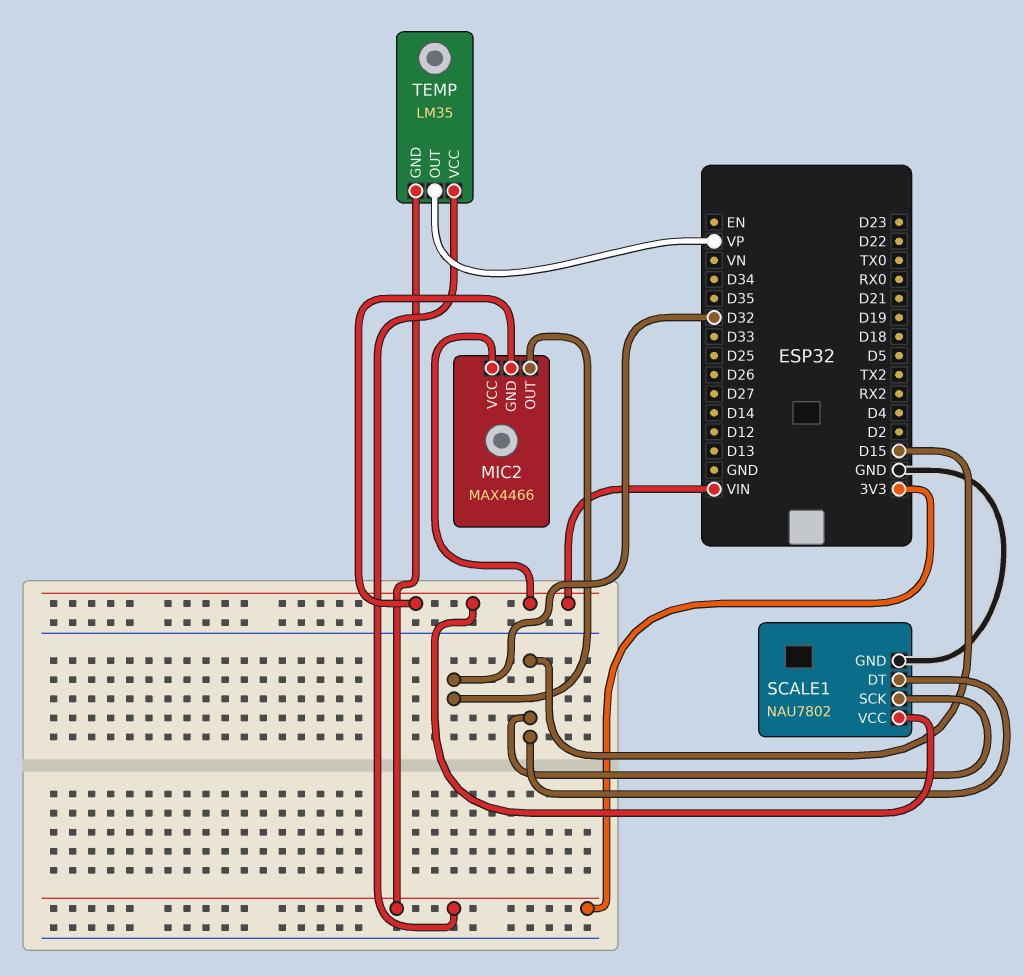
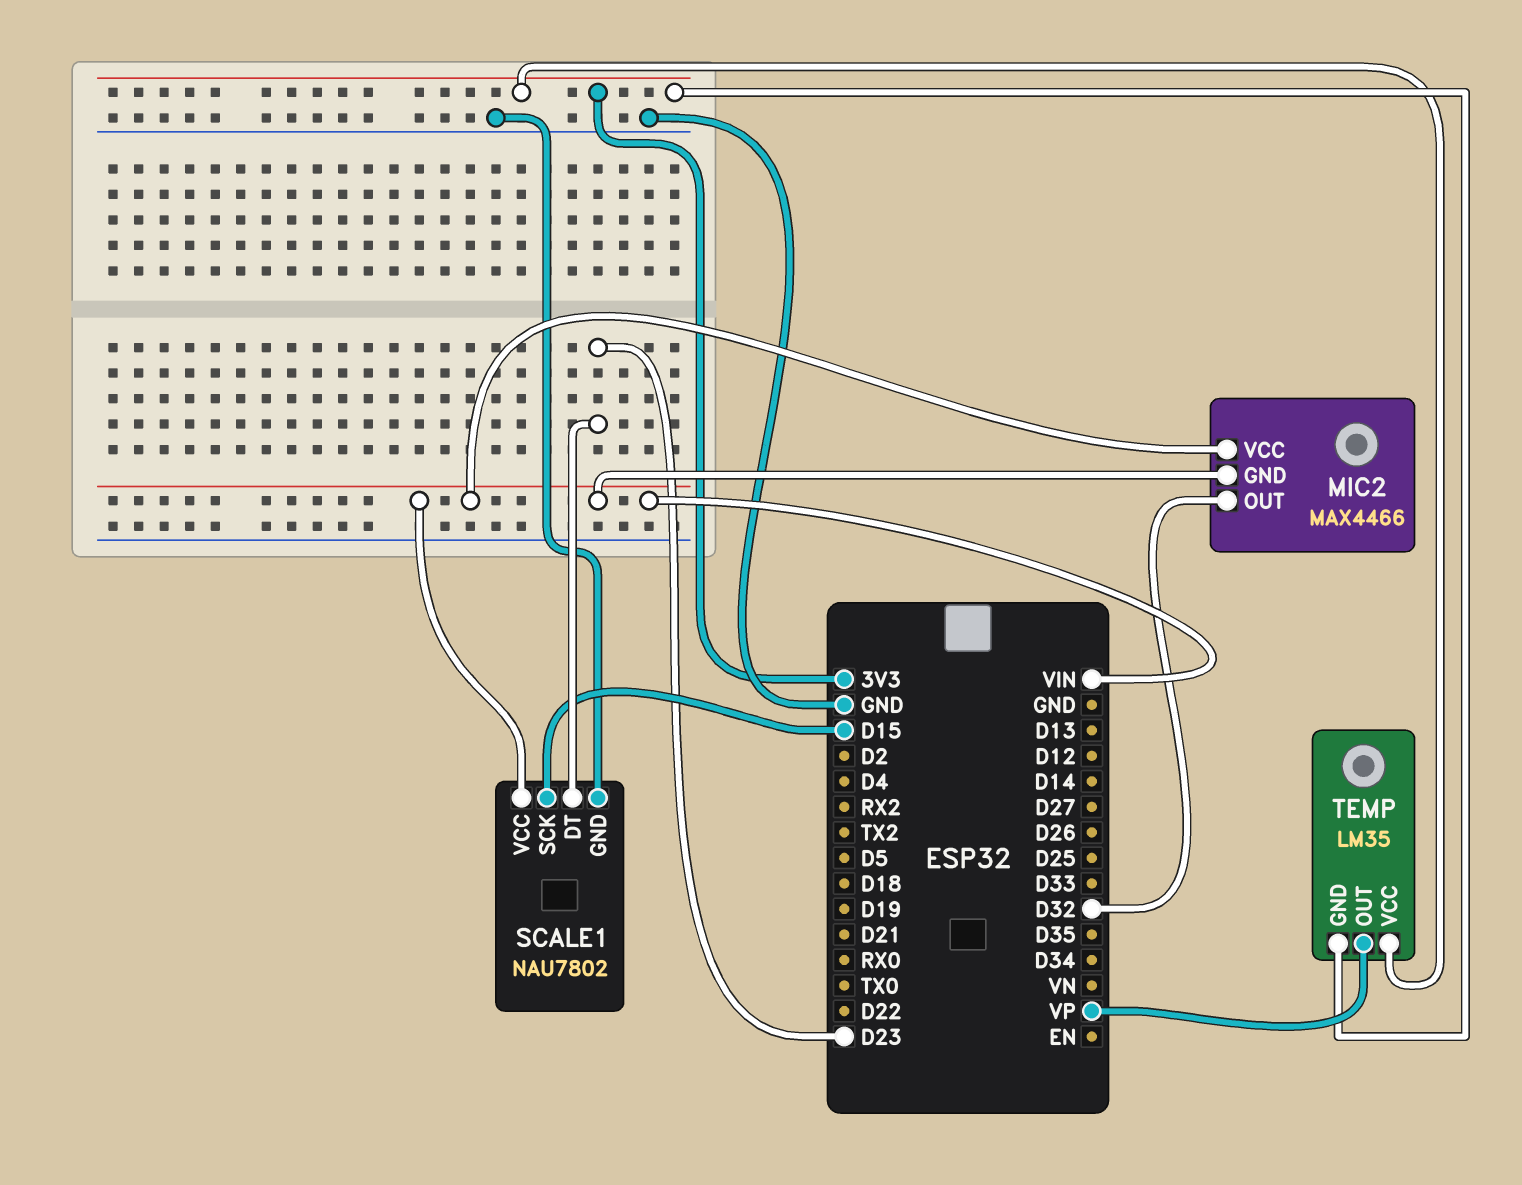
SCALE1 pin DT: D15 -> D23

